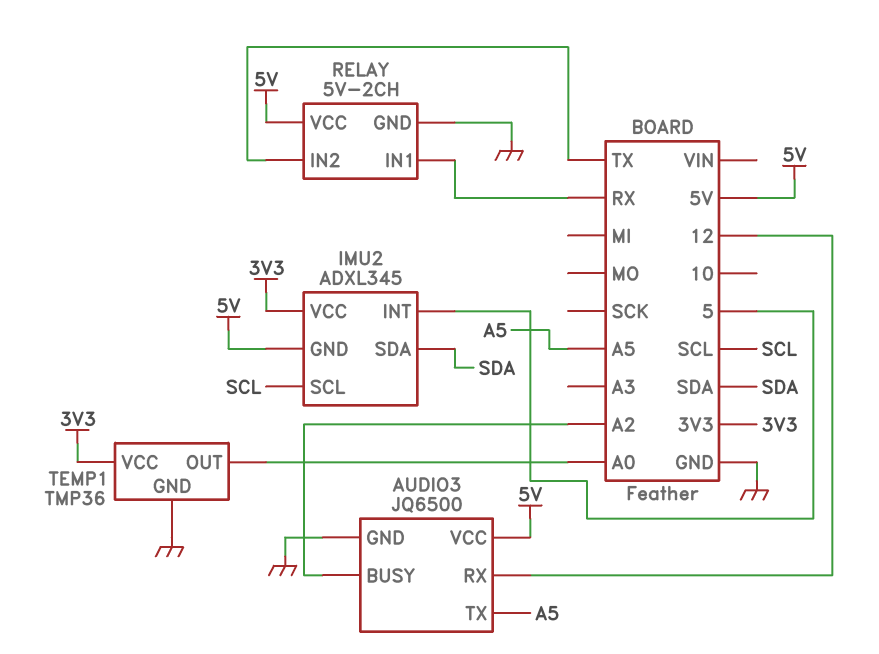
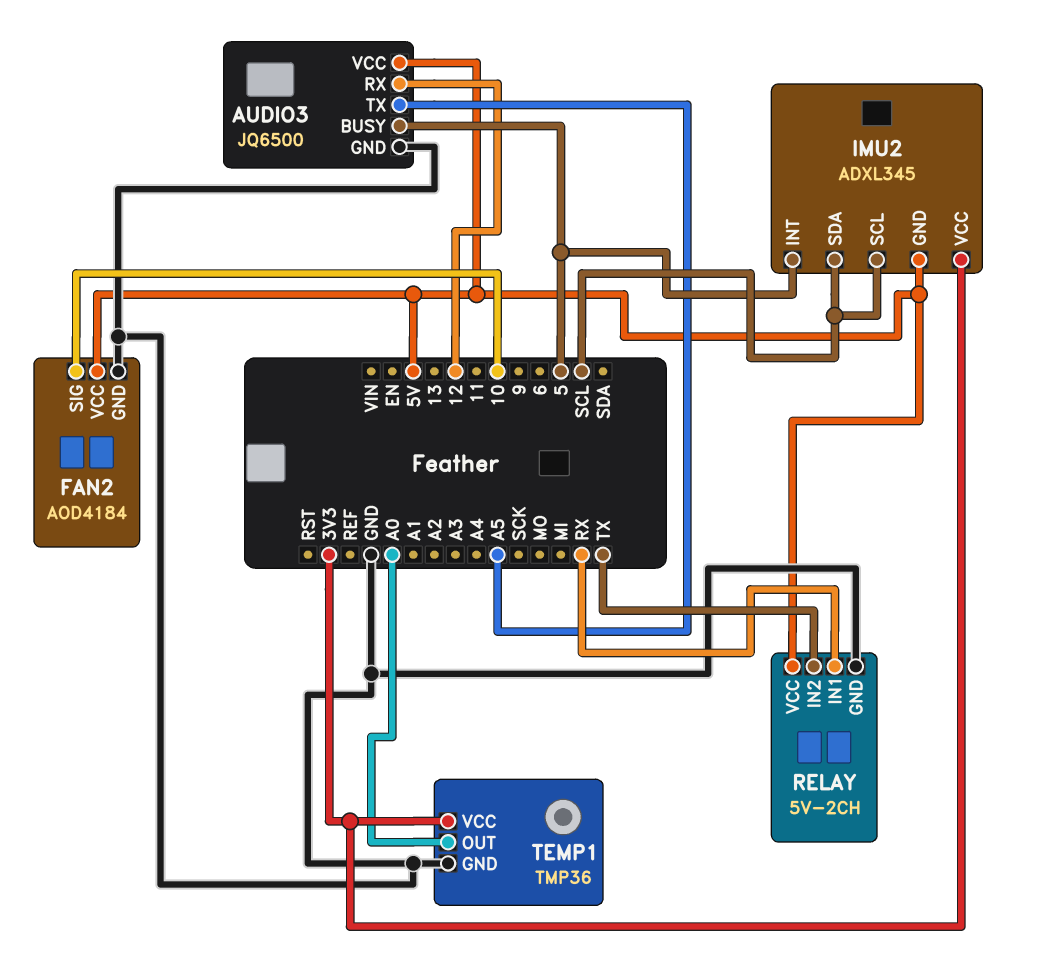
AUDIO3 pin BUSY: A2 -> 5
FAN2: none -> AOD4184
FAN2 pin GND: none -> GND
FAN2 pin SIG: none -> 10
FAN2 pin VCC: none -> 5V
IMU2 pin SDA: SDA -> SCL

